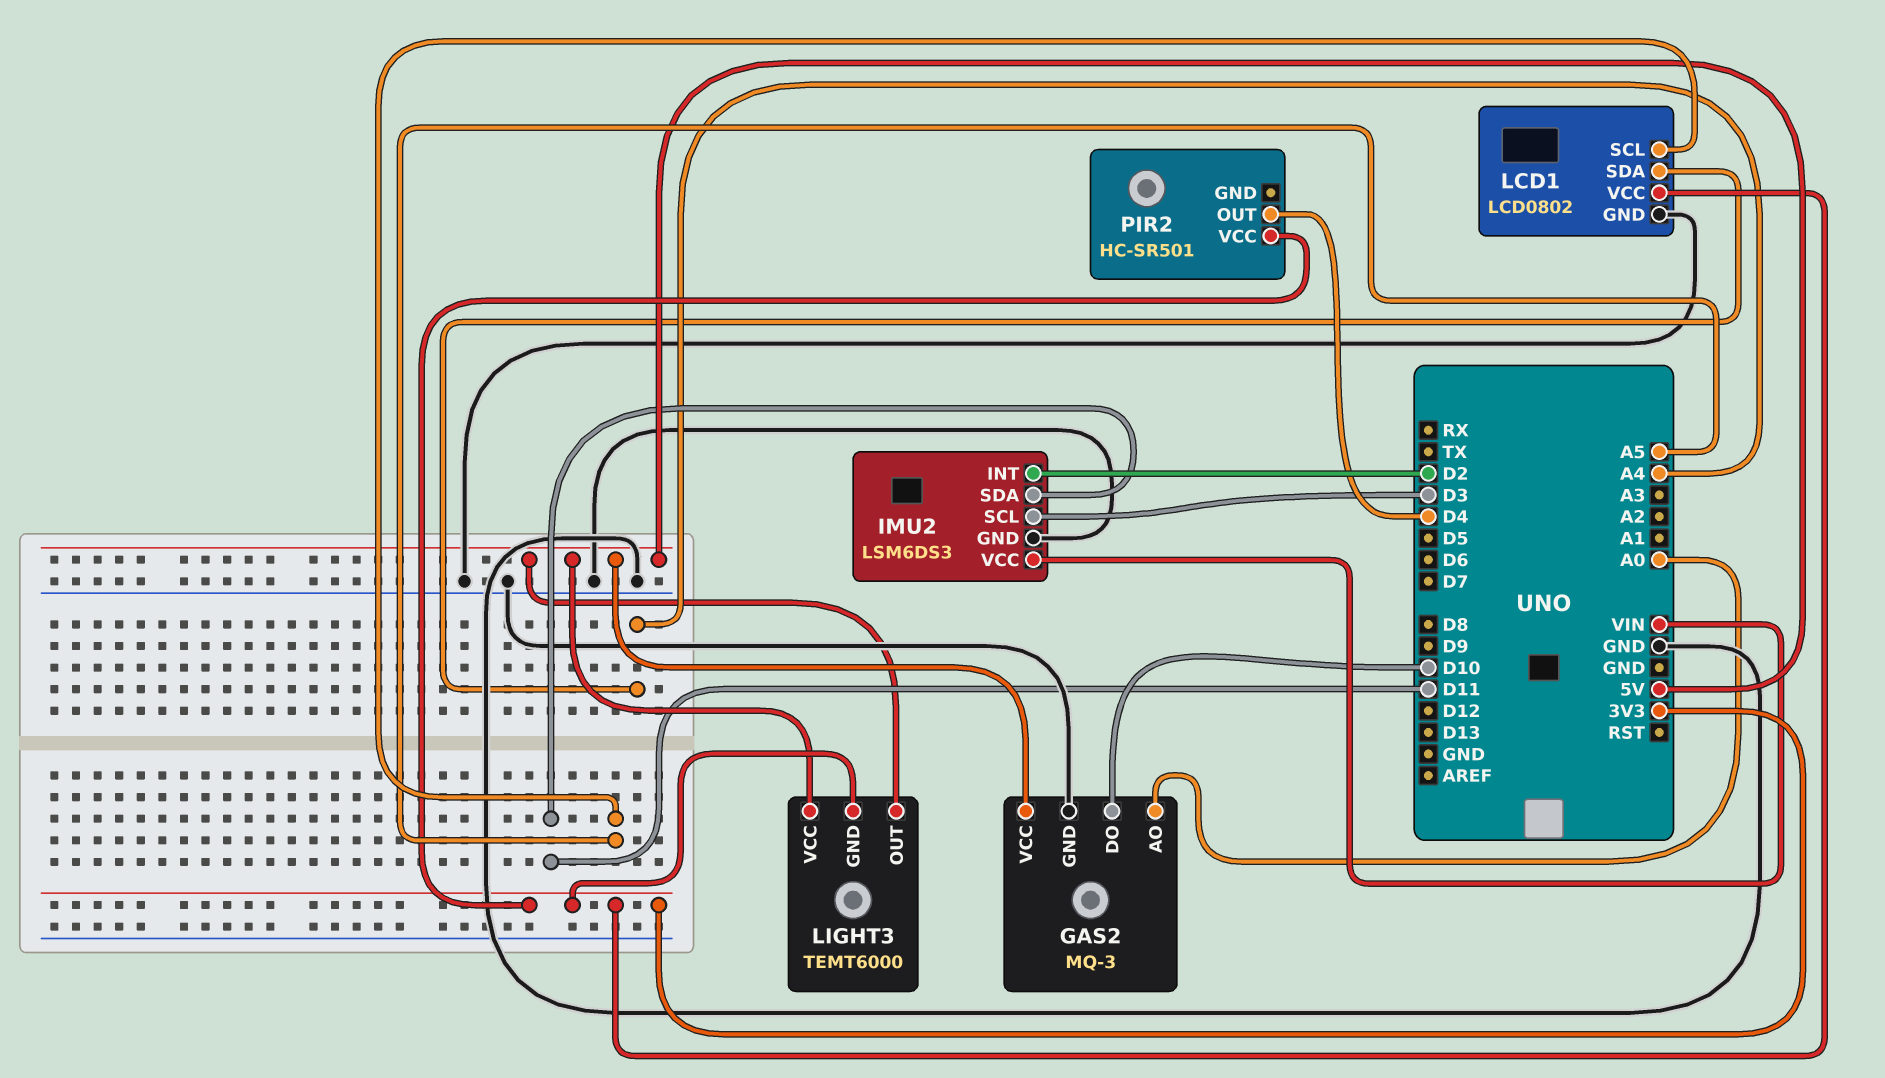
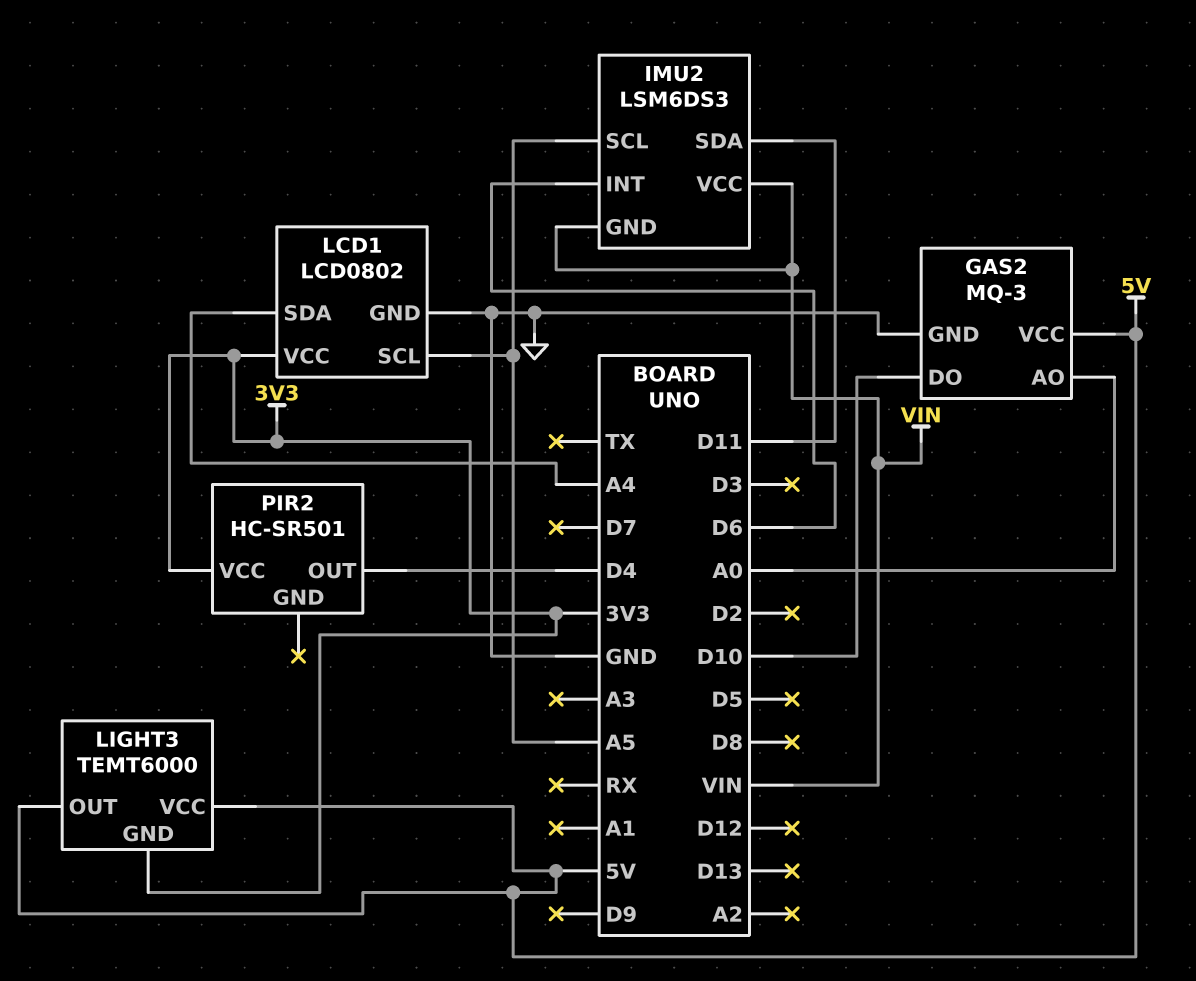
IMU2 pin GND: GND -> VIN
IMU2 pin INT: D2 -> D6
IMU2 pin SCL: D3 -> A5

